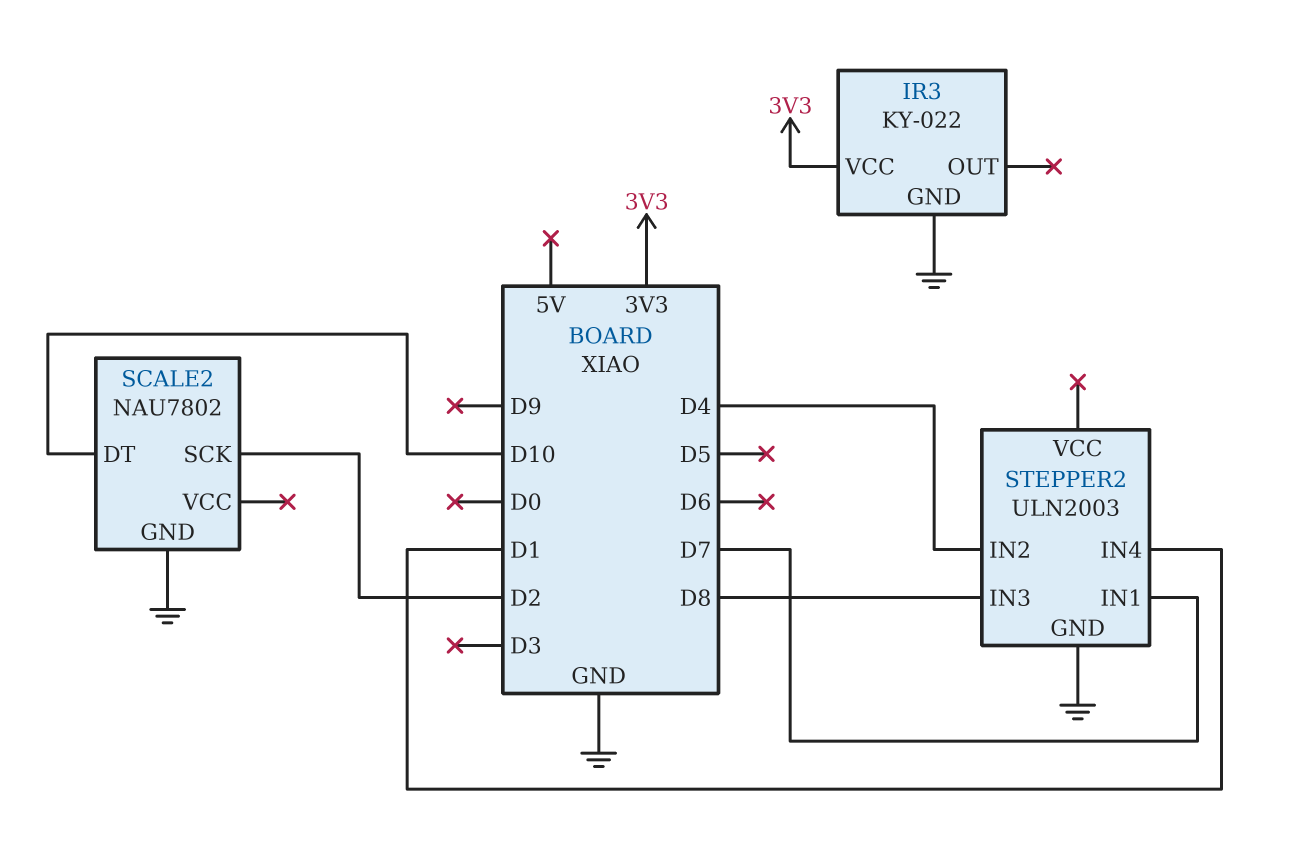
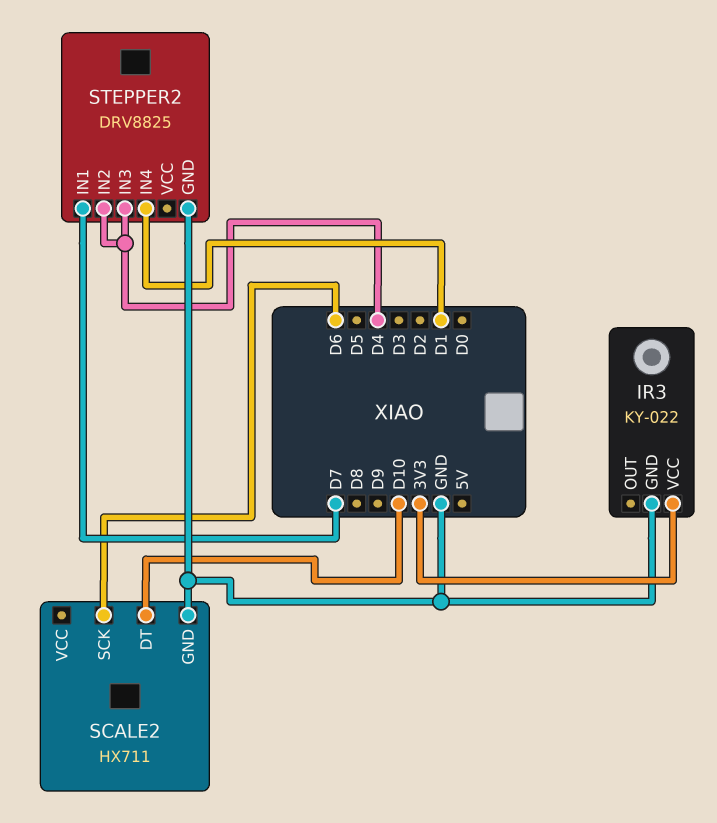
SCALE2: NAU7802 -> HX711
SCALE2 pin SCK: D2 -> D6
STEPPER2: ULN2003 -> DRV8825
STEPPER2 pin IN3: D8 -> D4

